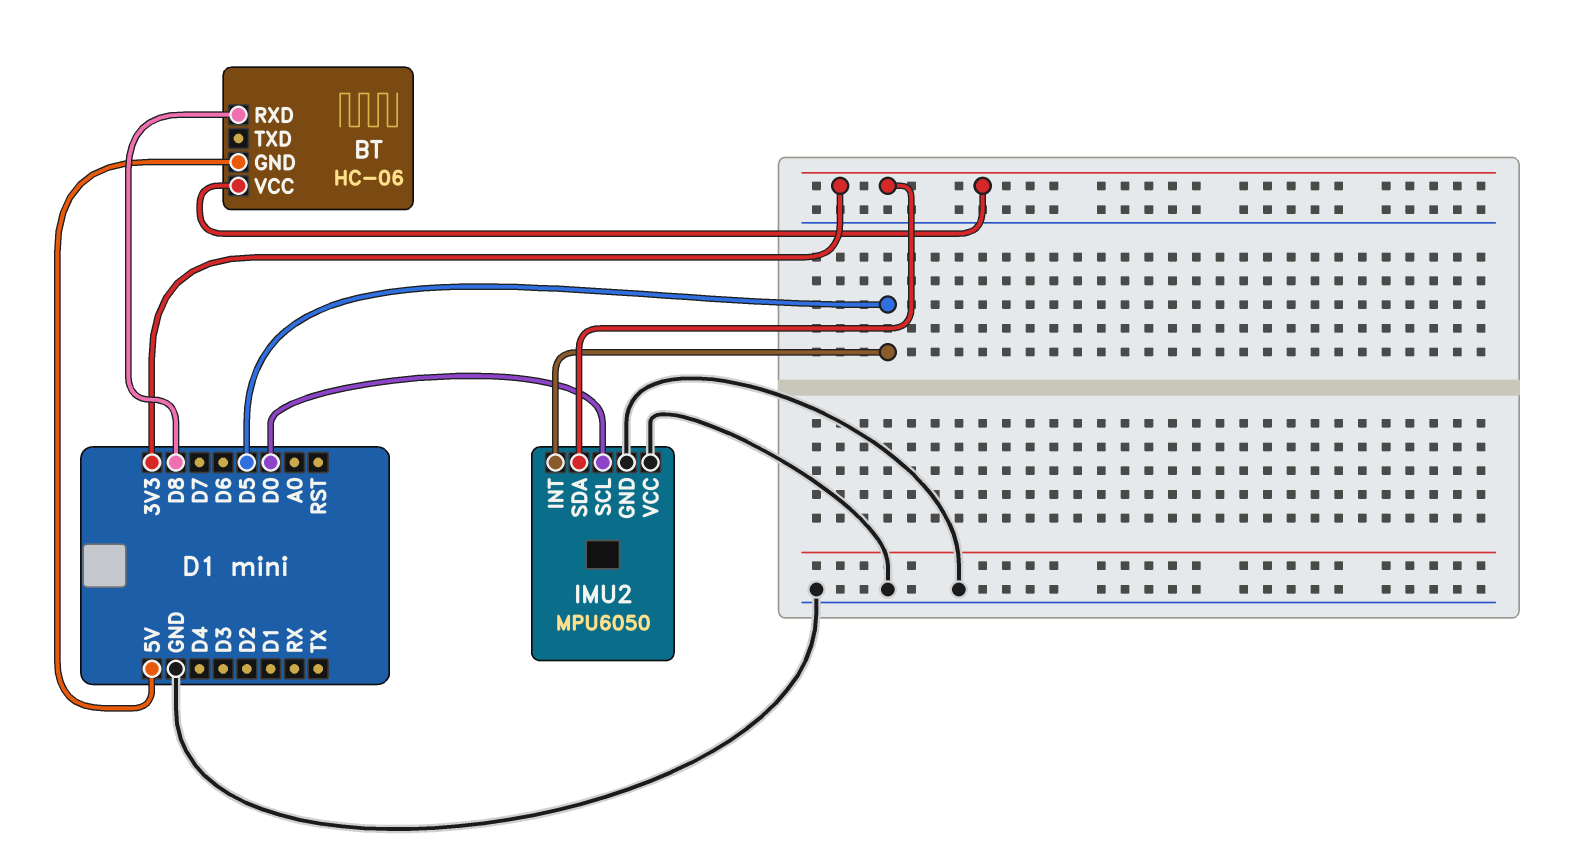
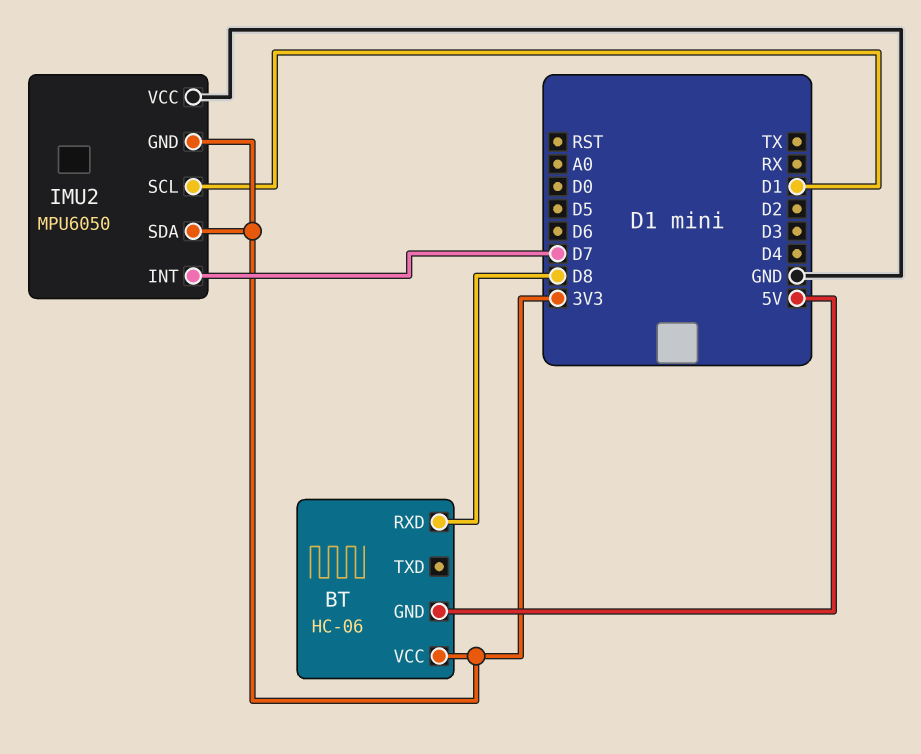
IMU2 pin GND: GND -> 3V3
IMU2 pin INT: D5 -> D7
IMU2 pin SCL: D0 -> D1

